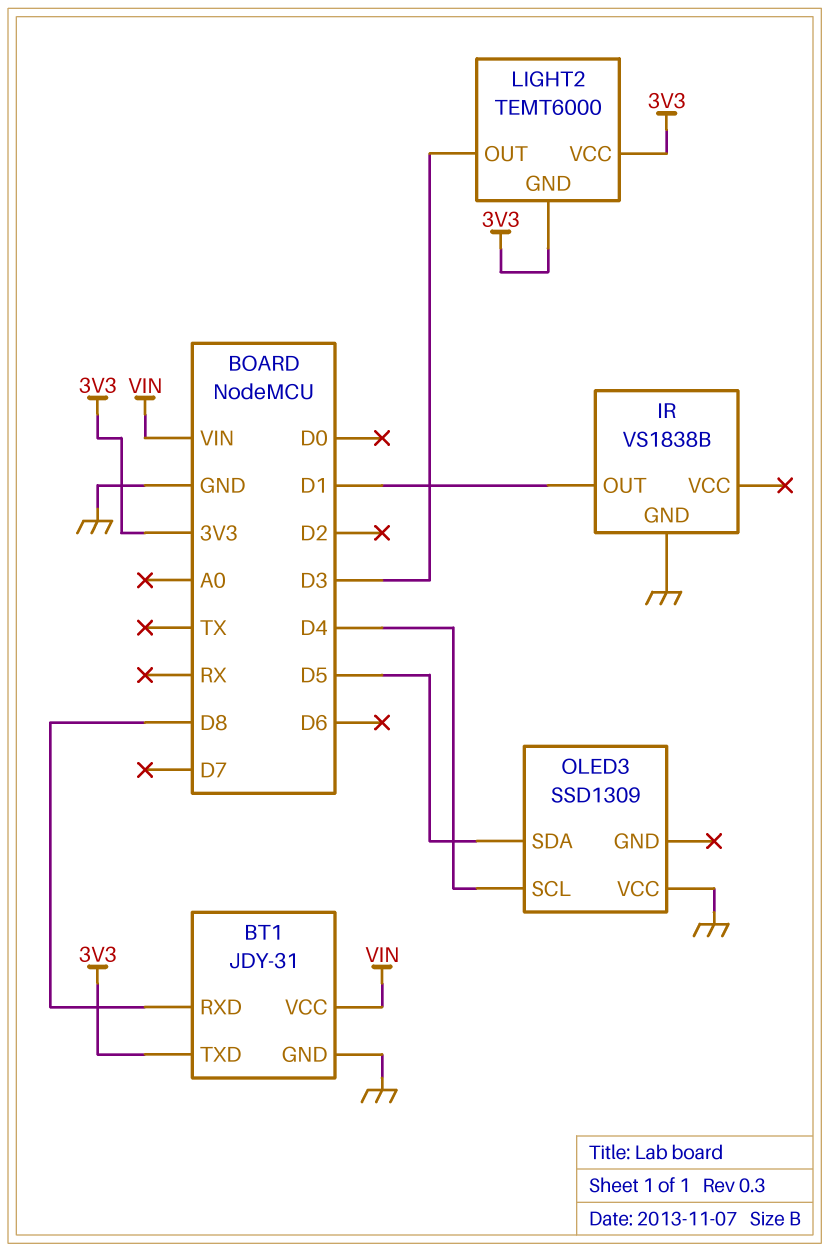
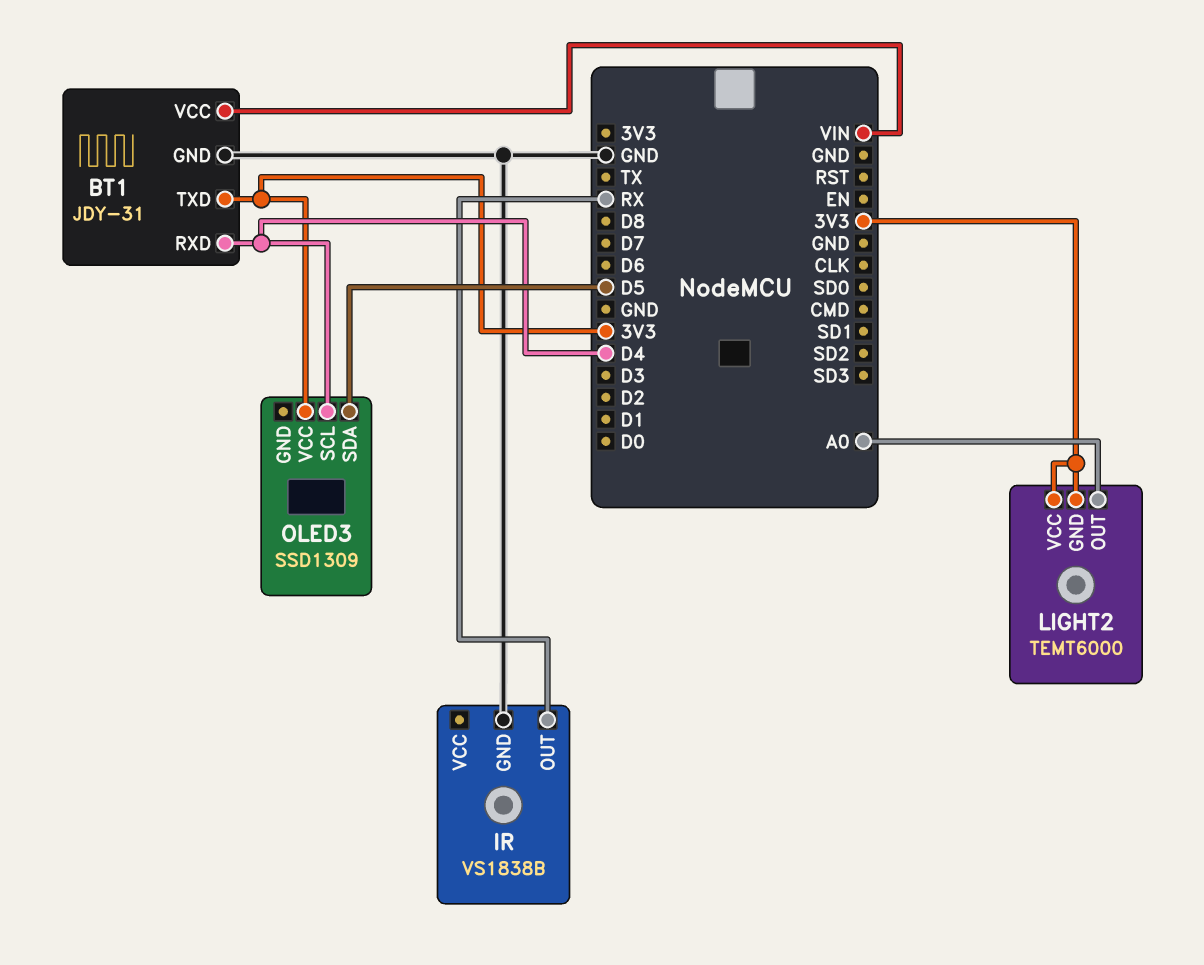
BT1 pin RXD: D8 -> D4
IR pin OUT: D1 -> RX
LIGHT2 pin OUT: D3 -> A0
OLED3 pin VCC: GND -> 3V3

